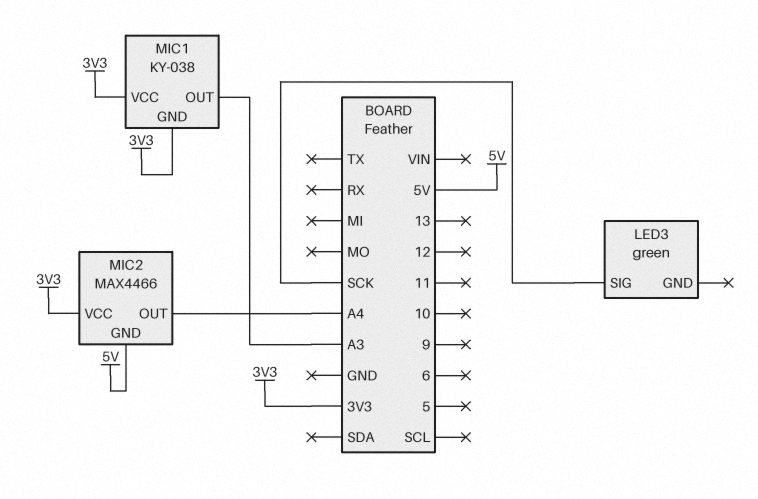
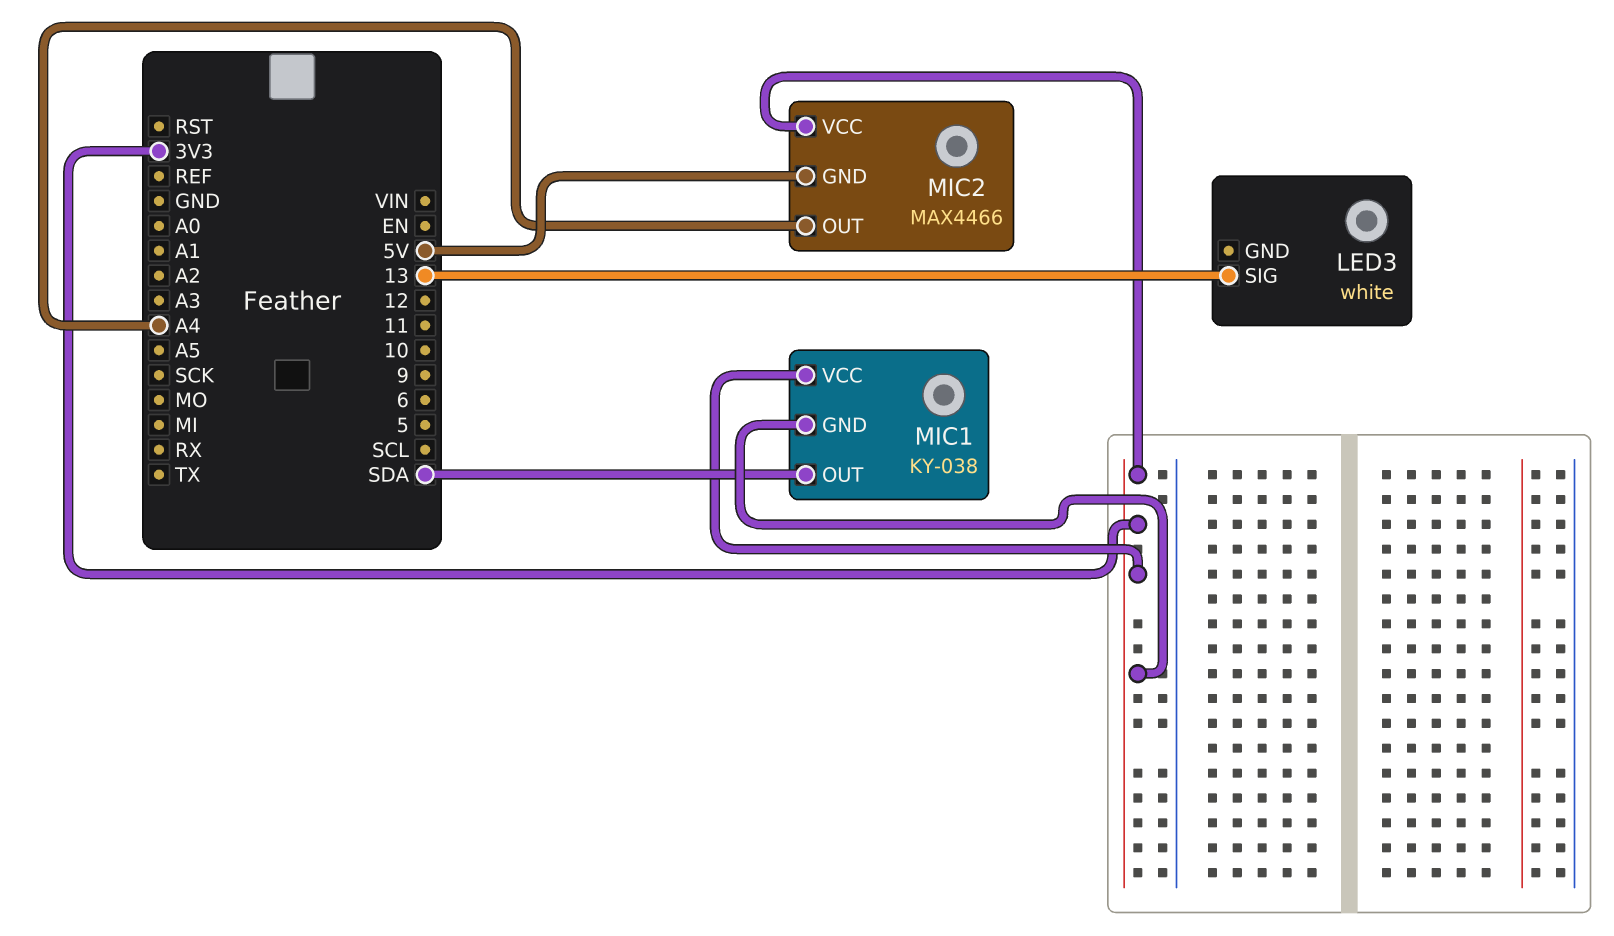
LED3: green -> white
LED3 pin SIG: SCK -> 13
MIC1 pin OUT: A3 -> SDA

